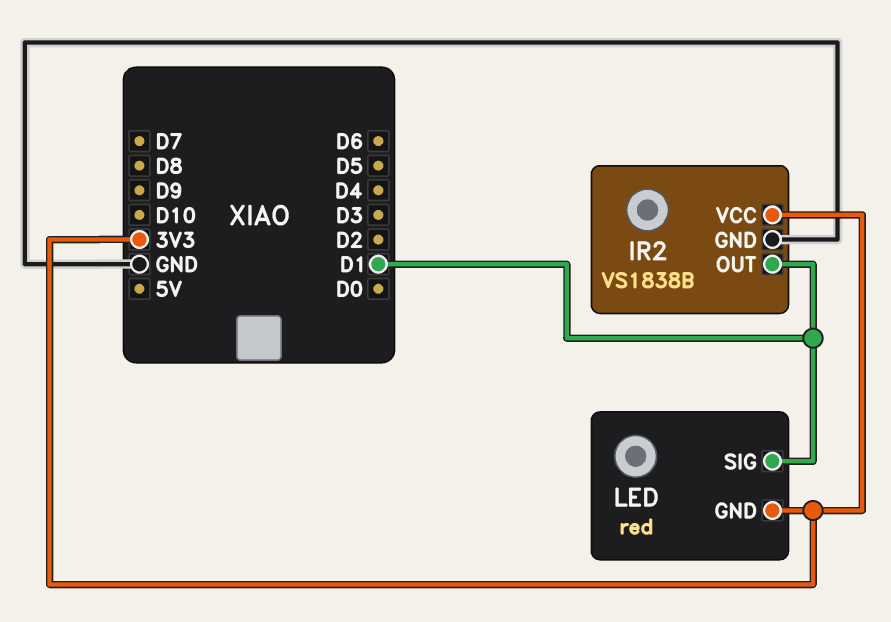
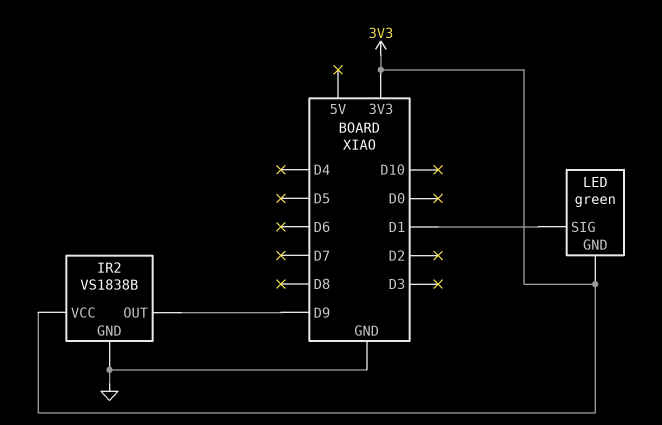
IR2 pin OUT: D1 -> D9
LED: red -> green

